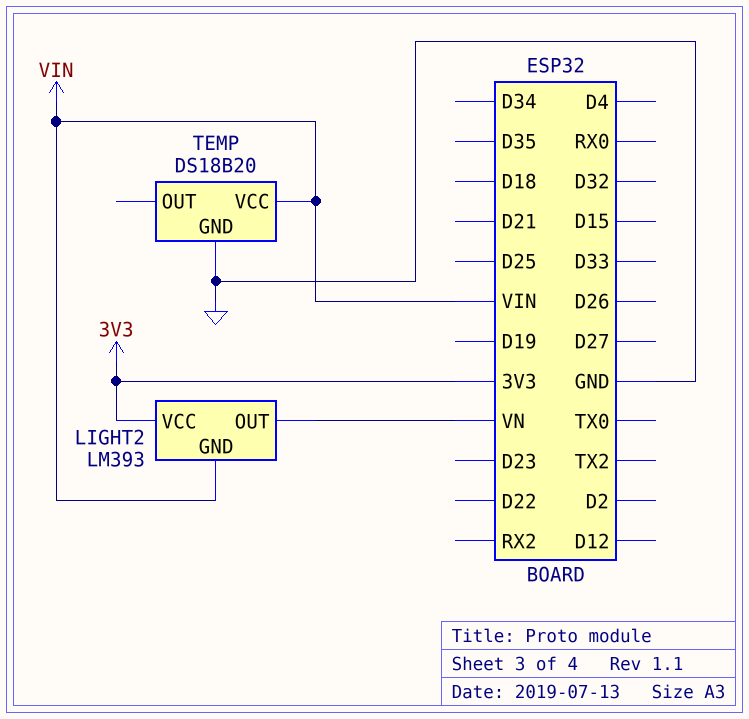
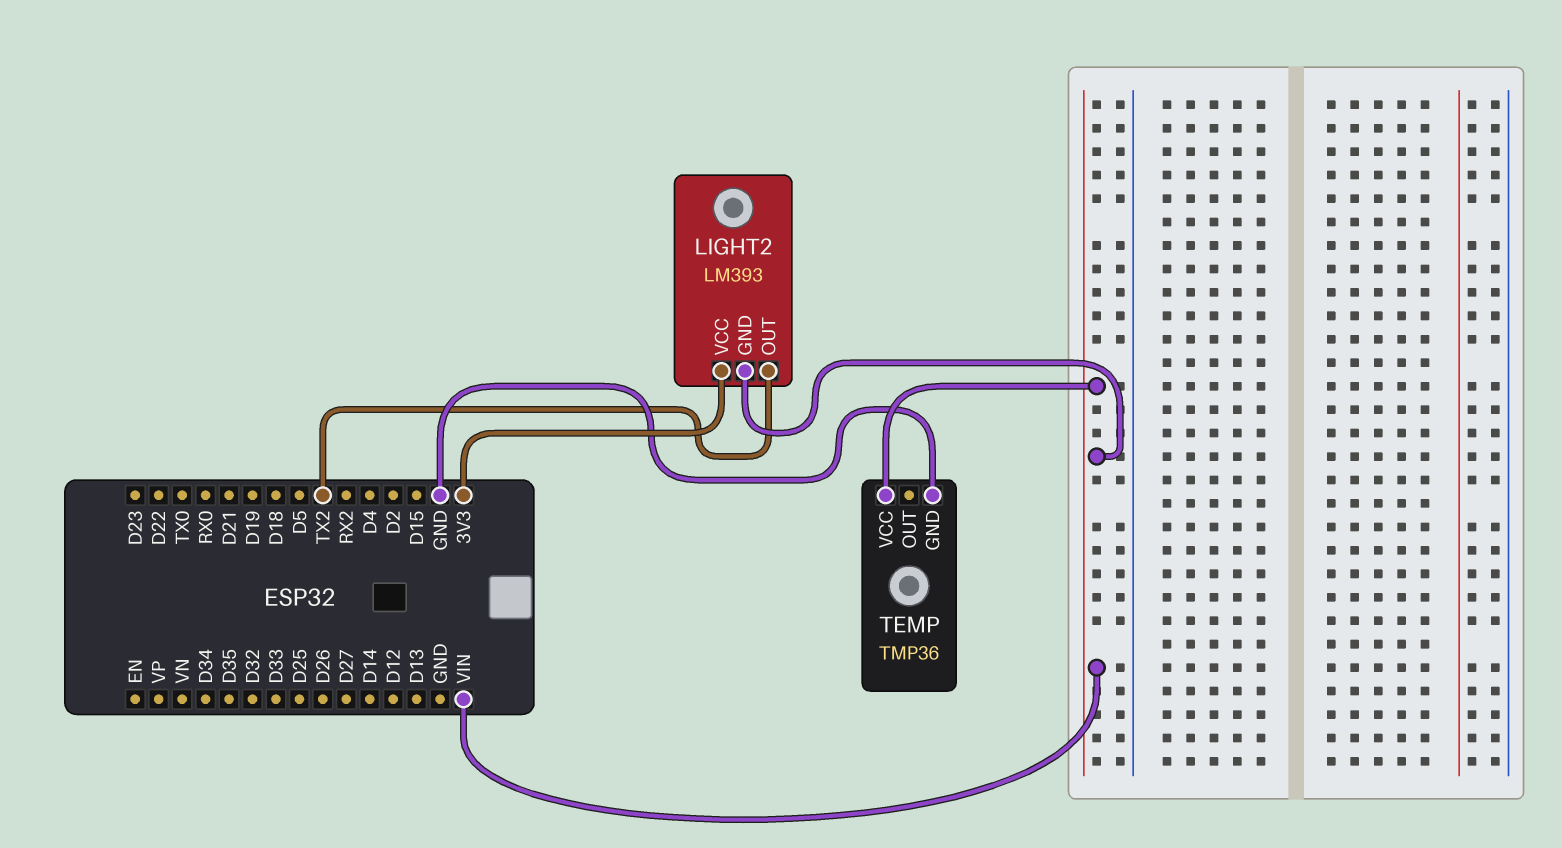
LIGHT2 pin OUT: VN -> TX2
TEMP: DS18B20 -> TMP36

